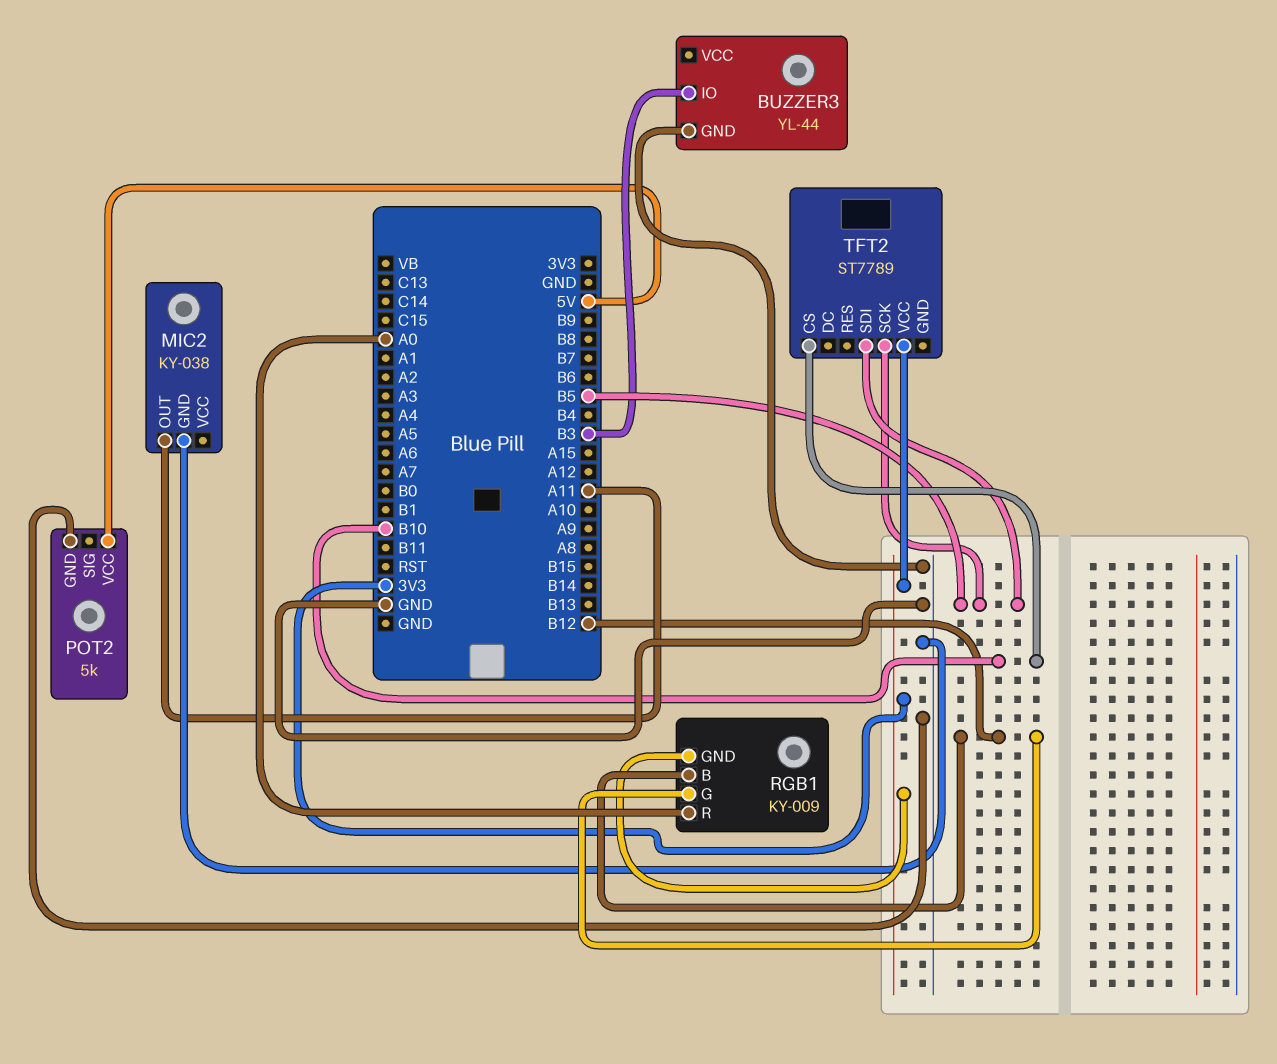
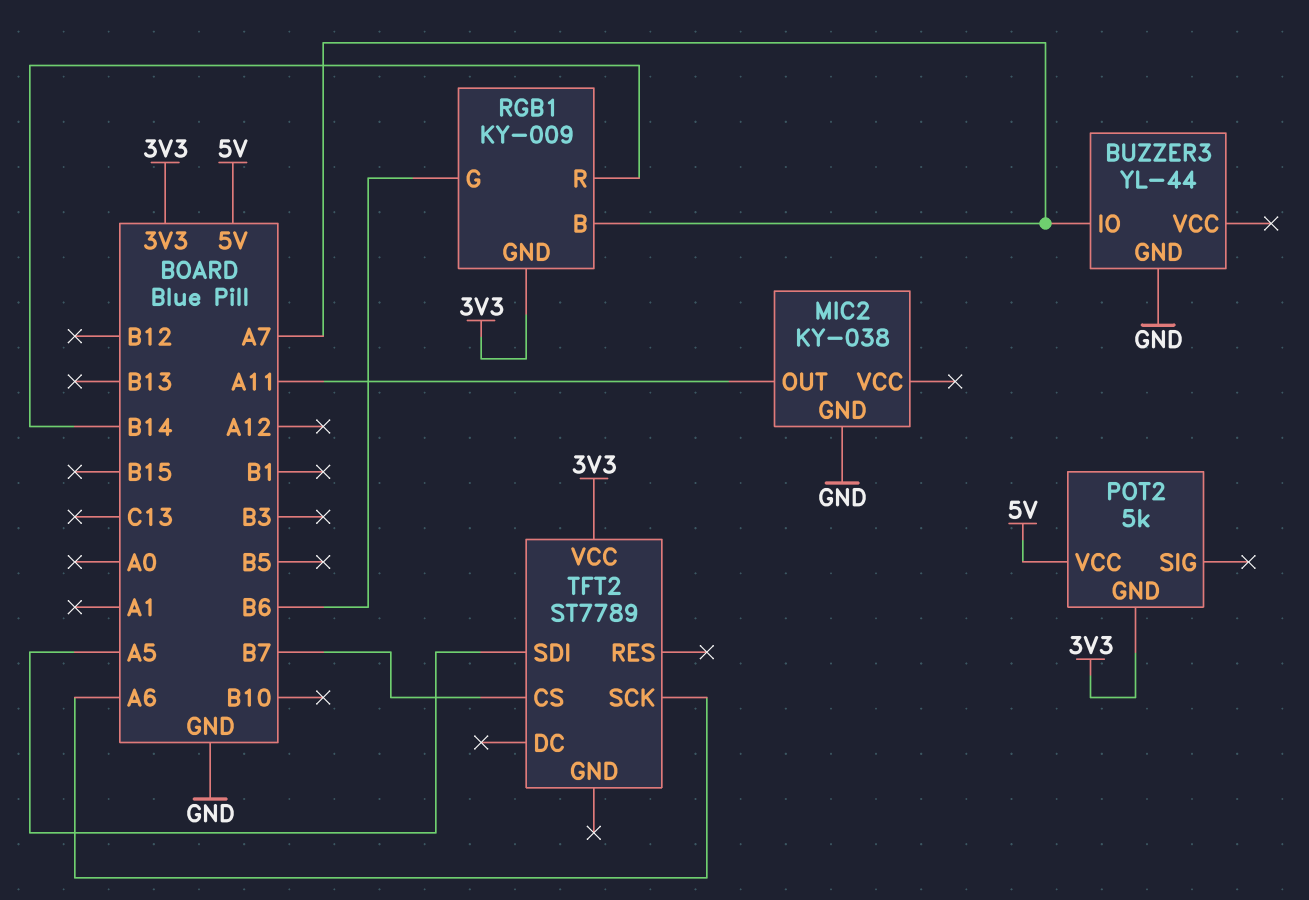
BUZZER3 pin IO: B3 -> A7
POT2 pin GND: GND -> 3V3
RGB1 pin B: B12 -> A7
RGB1 pin G: B12 -> B6
RGB1 pin R: A0 -> B14
TFT2 pin CS: B10 -> B7
TFT2 pin SCK: B5 -> A6
TFT2 pin SDI: B5 -> A5

